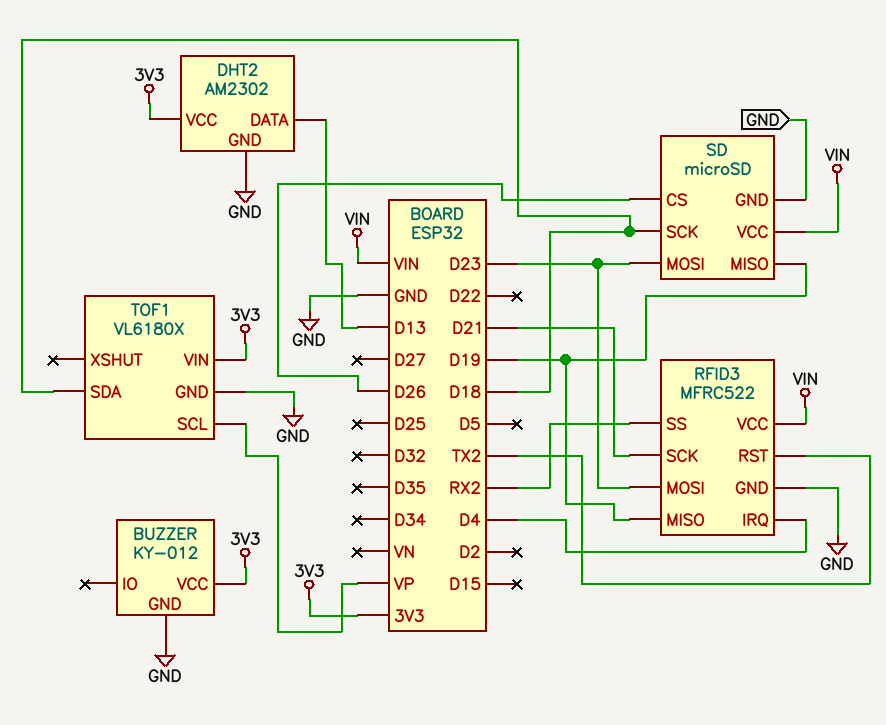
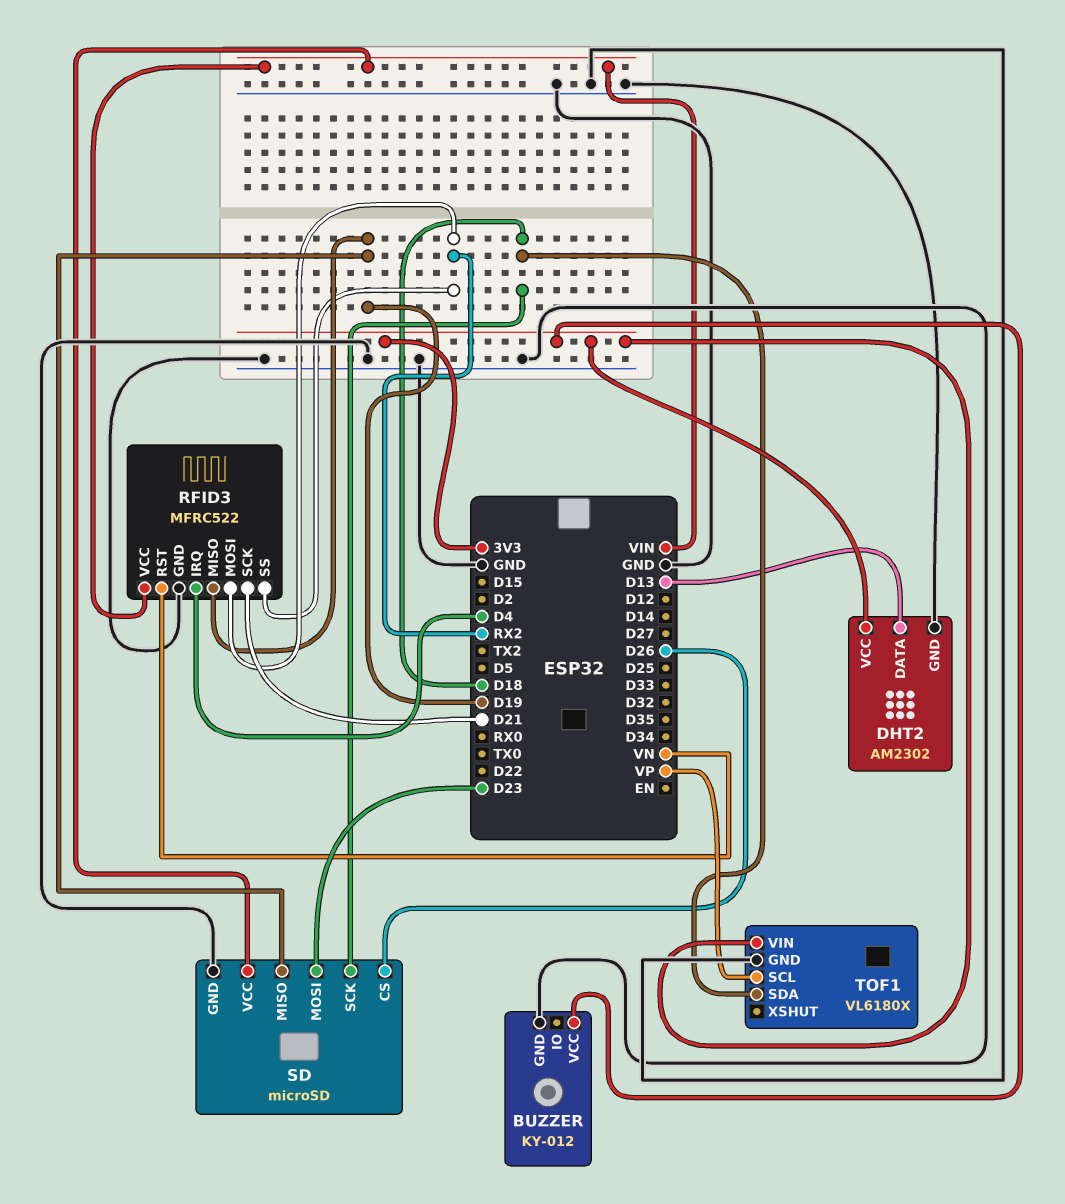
RFID3 pin MOSI: D23 -> RX2
RFID3 pin RST: TX2 -> VN

